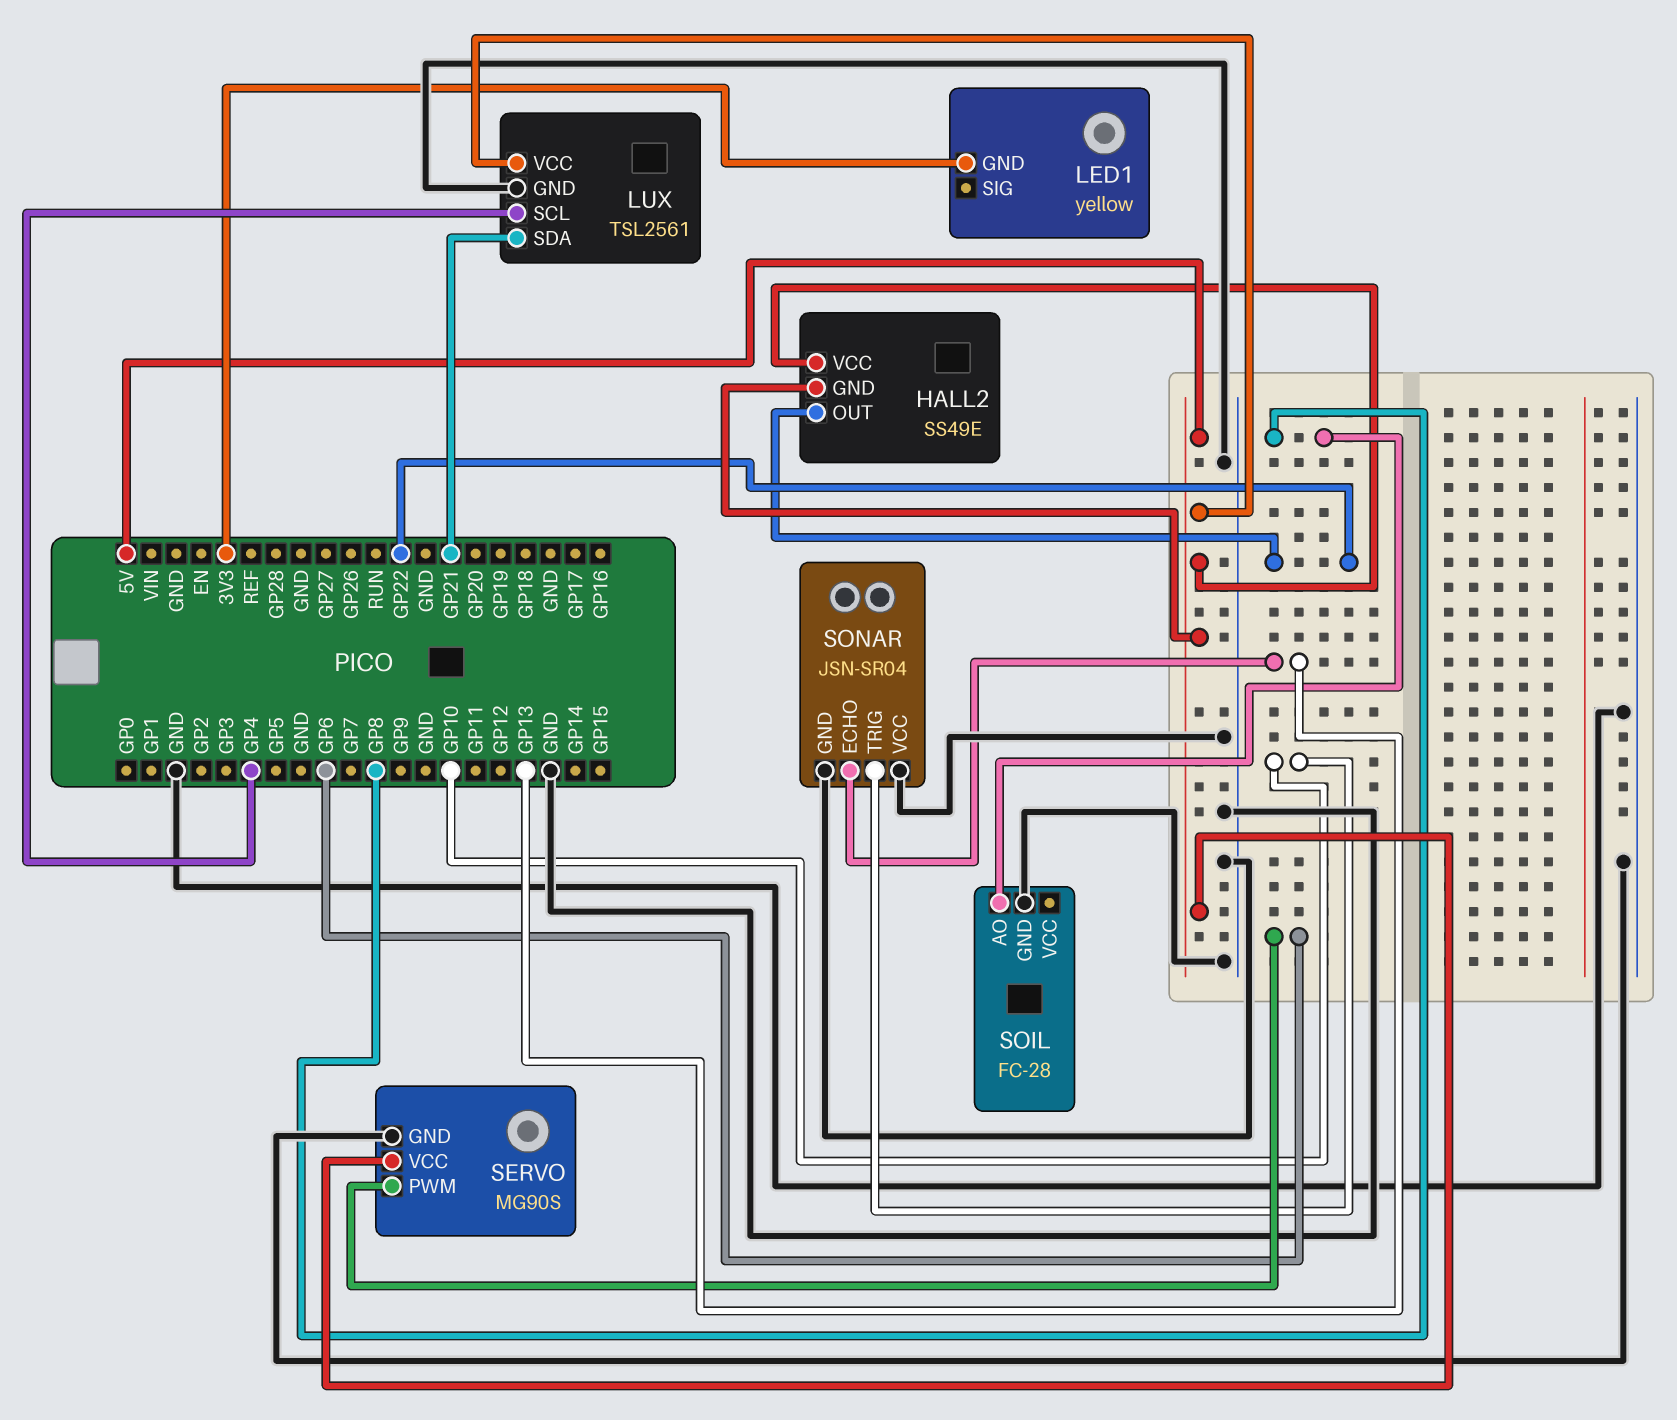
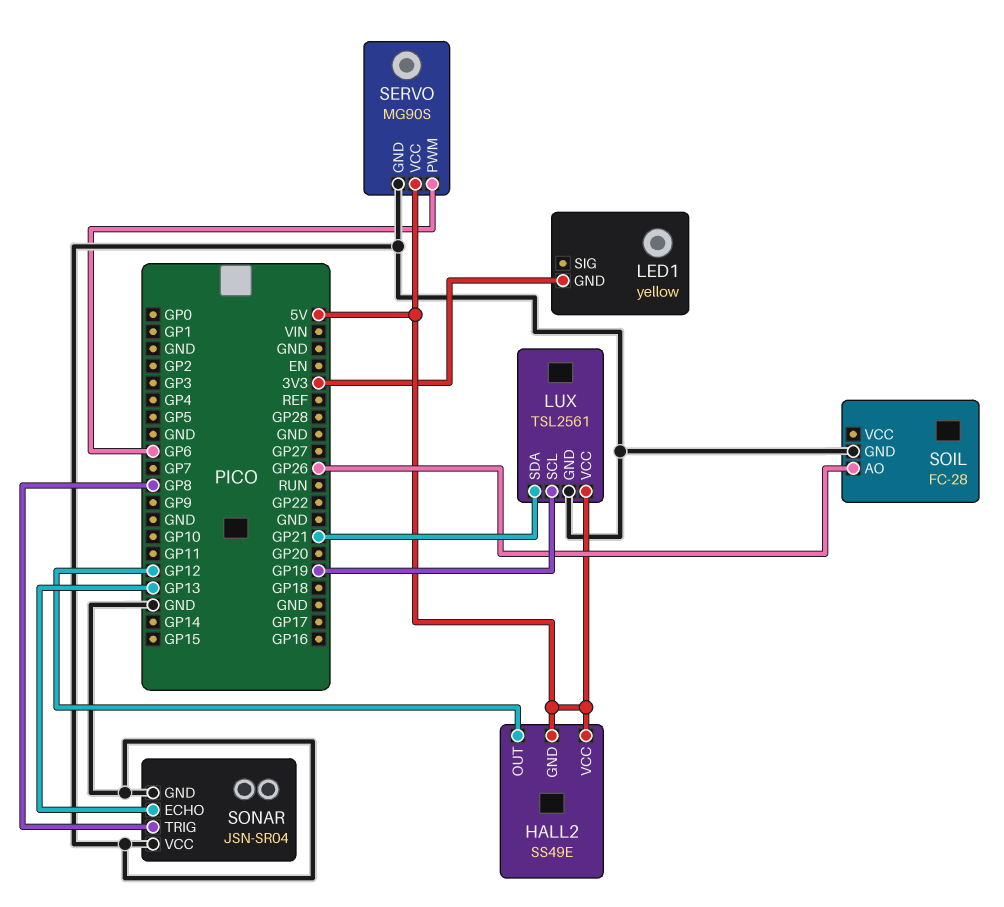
HALL2 pin OUT: GP22 -> GP12
LUX pin SCL: GP4 -> GP19
SOIL pin AO: GP8 -> GP26
SONAR pin TRIG: GP10 -> GP8

